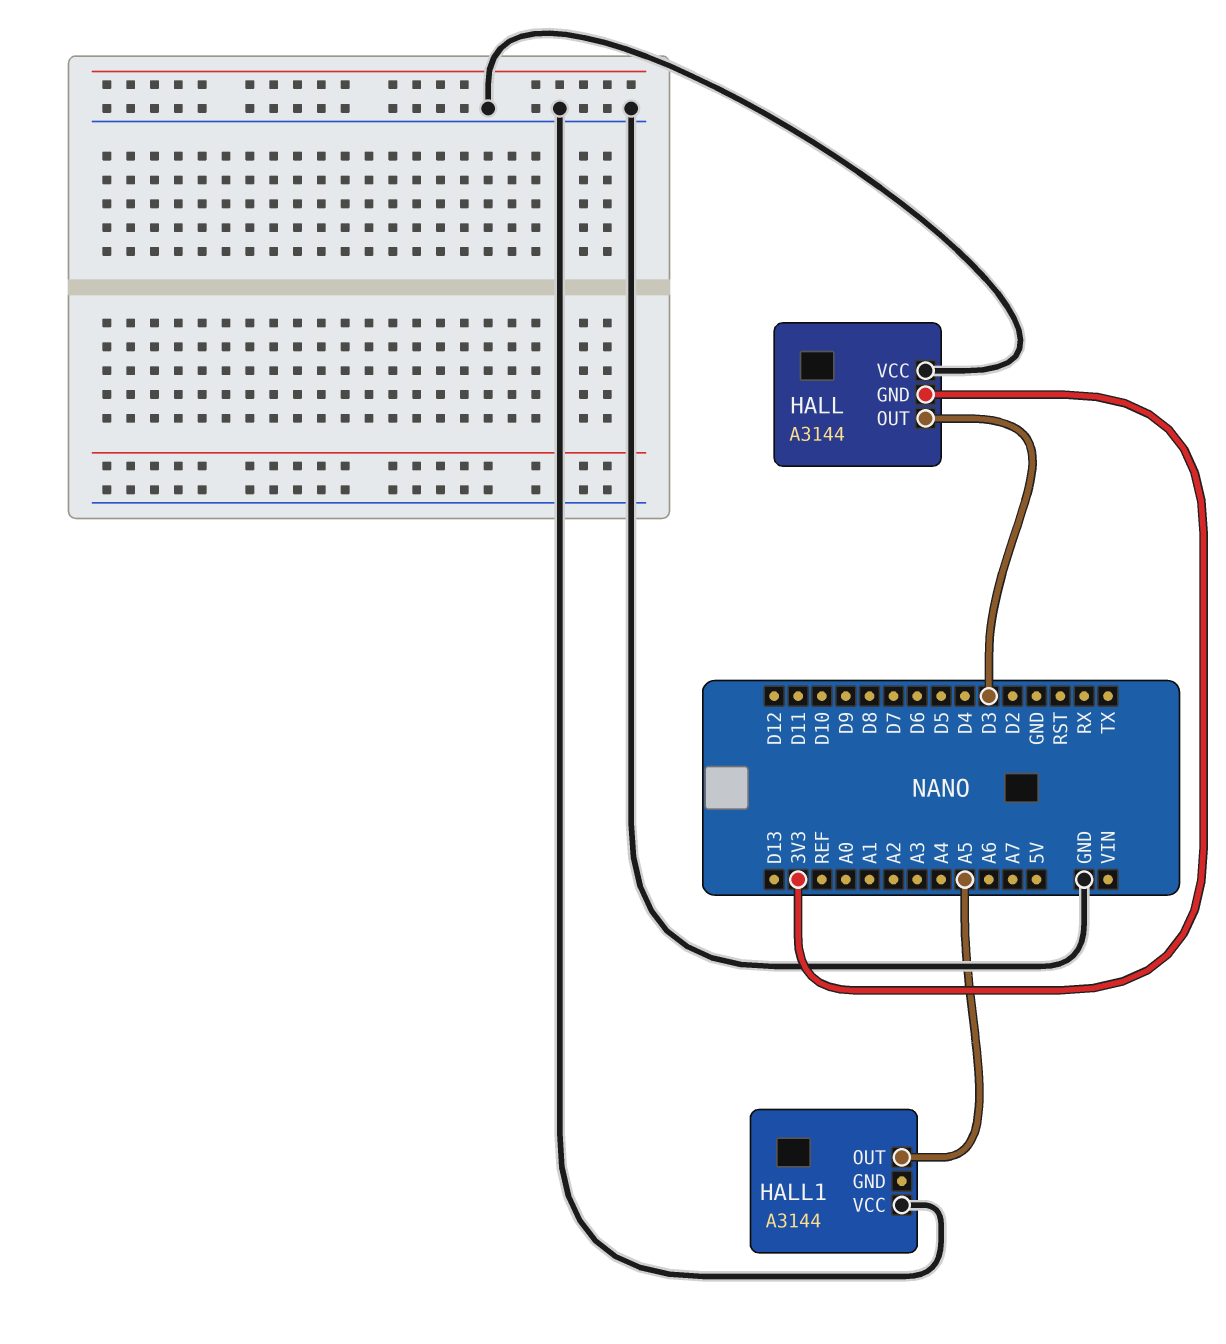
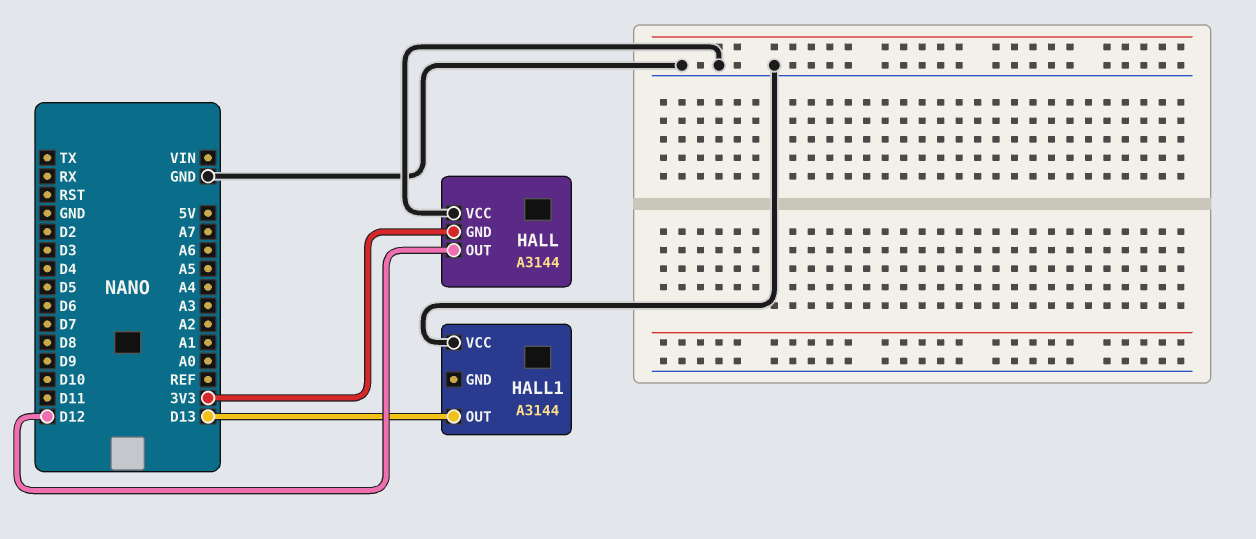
HALL pin OUT: D3 -> D12
HALL1 pin OUT: A5 -> D13

